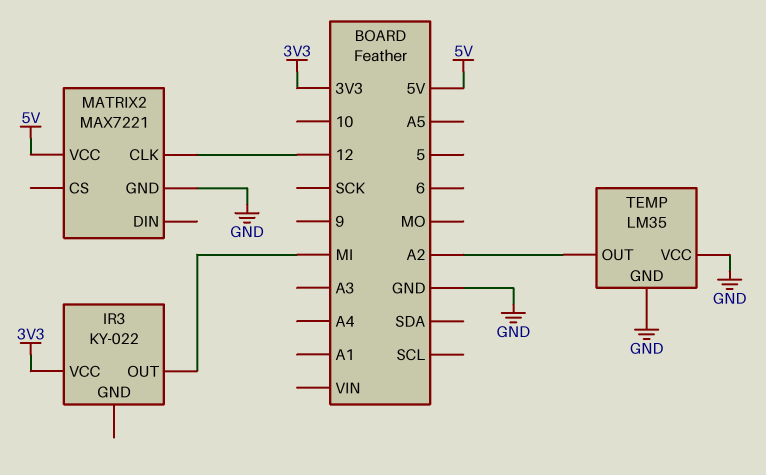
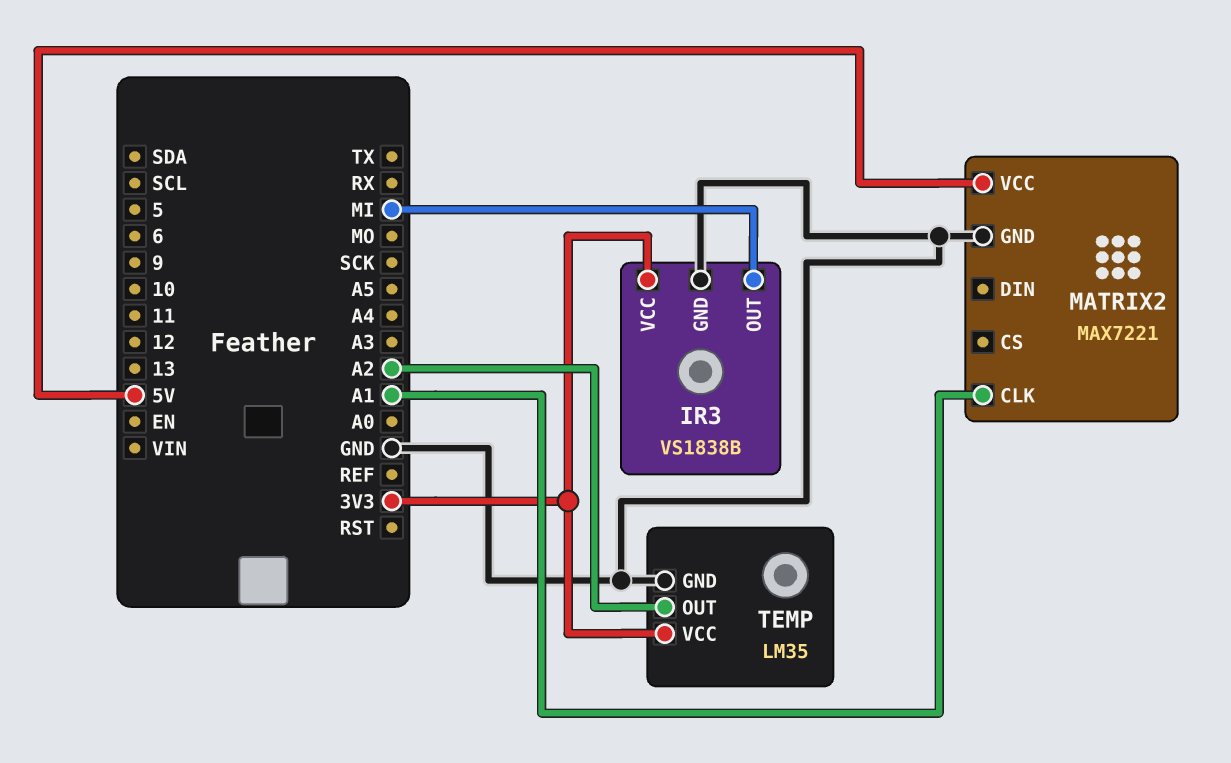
IR3: KY-022 -> VS1838B
IR3 pin GND: none -> GND
MATRIX2 pin CLK: 12 -> A1
TEMP pin VCC: GND -> 3V3

